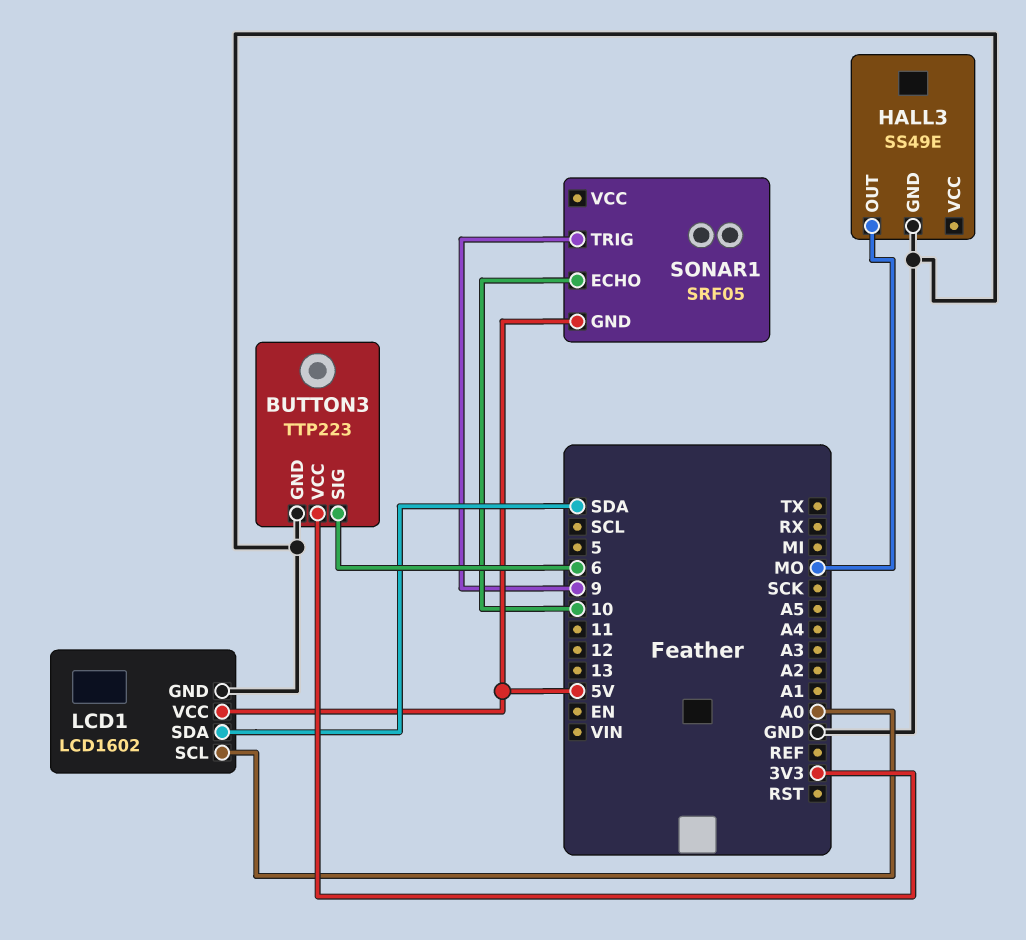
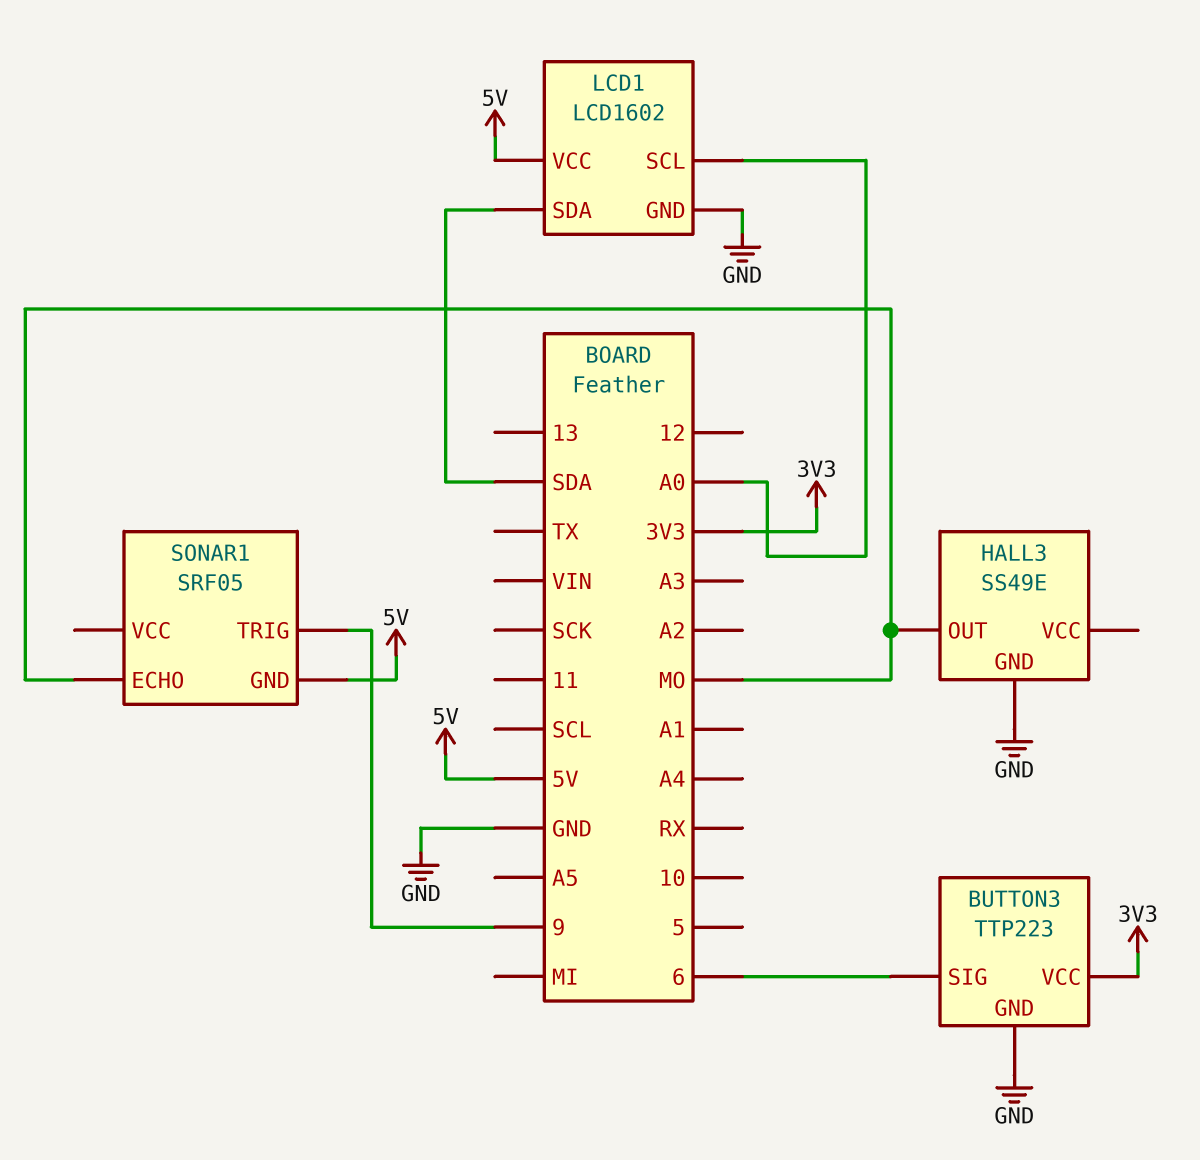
SONAR1 pin ECHO: 10 -> MO

